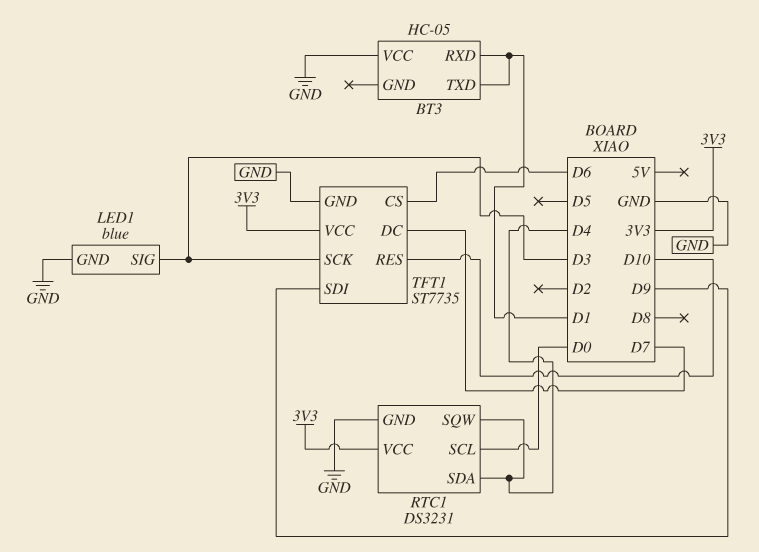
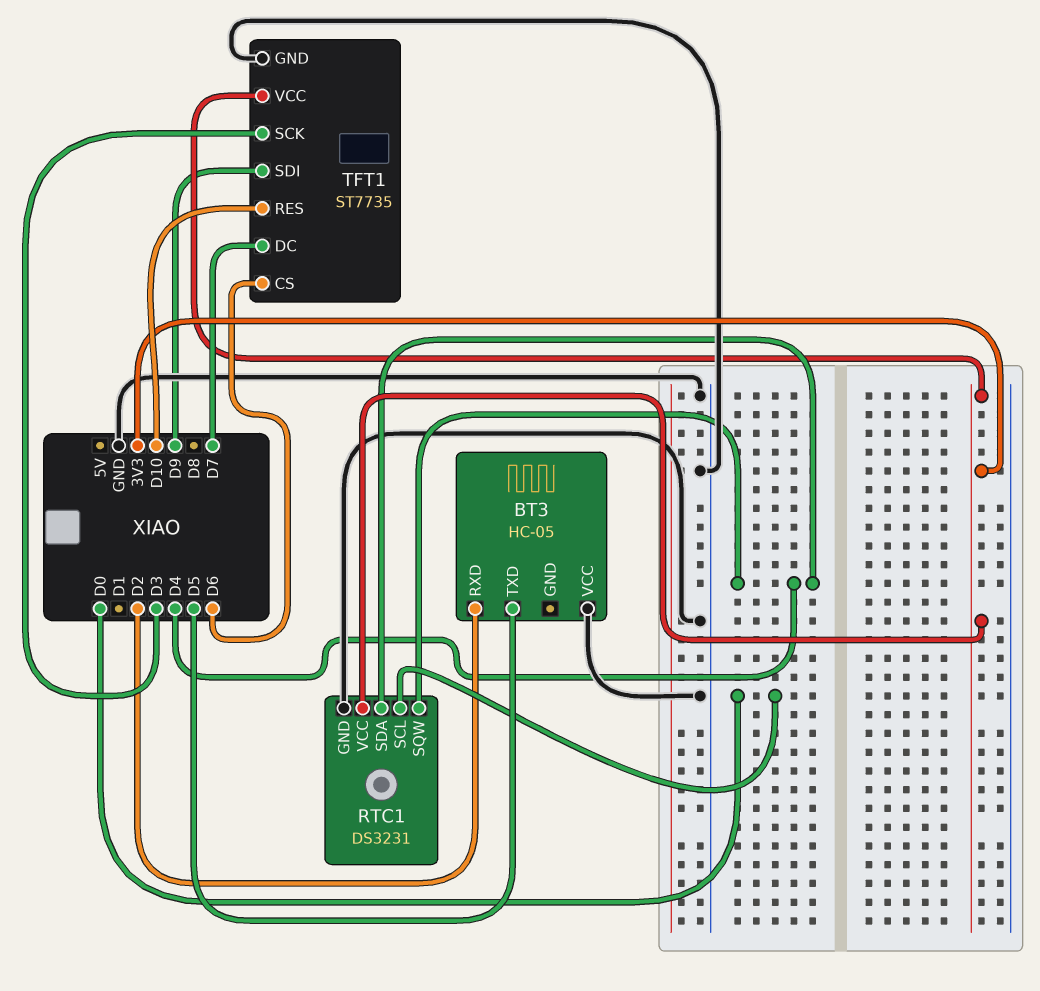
BT3 pin RXD: D1 -> D2
BT3 pin TXD: D1 -> D5
LED1: blue -> none
LED1 pin GND: GND -> none
LED1 pin SIG: D3 -> none

